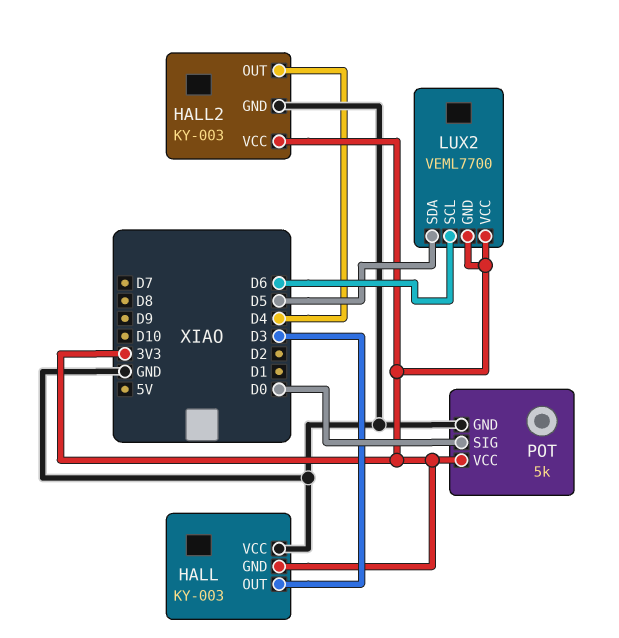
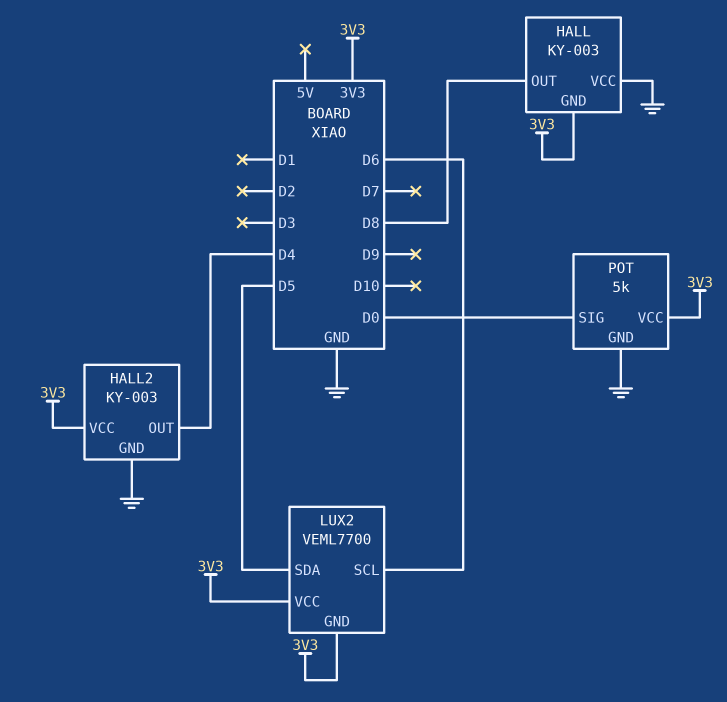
HALL pin OUT: D3 -> D8

